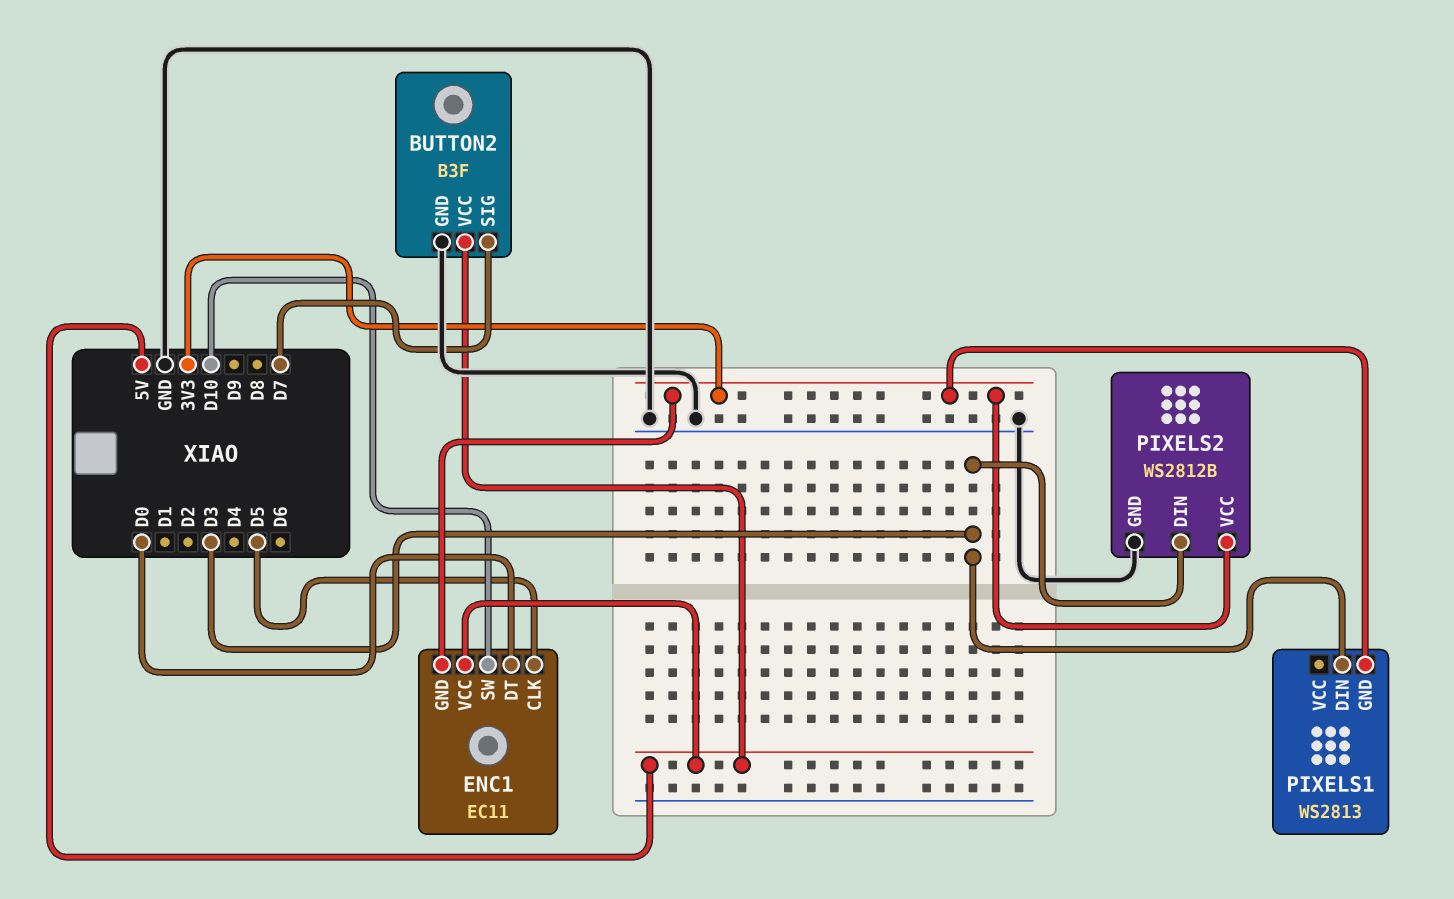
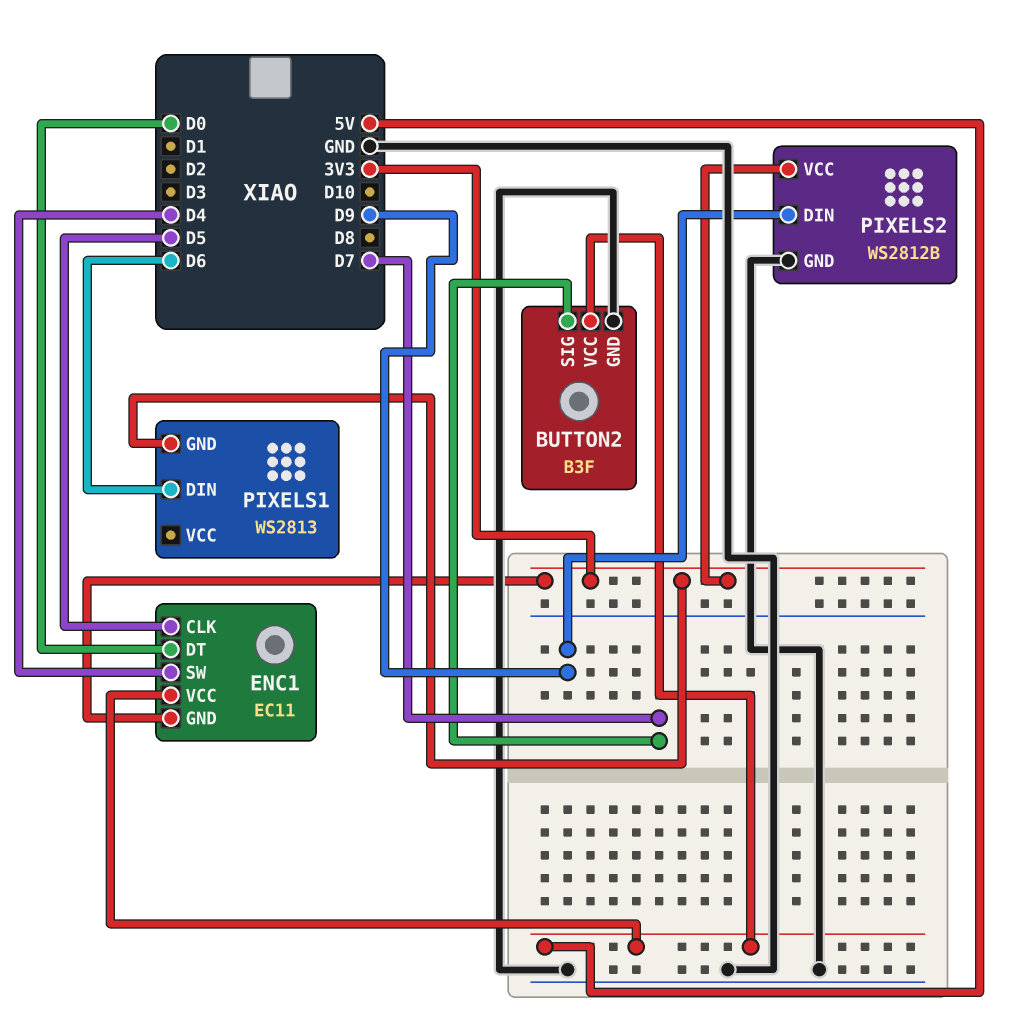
ENC1 pin SW: D10 -> D4
PIXELS1 pin DIN: D3 -> D6
PIXELS2 pin DIN: D3 -> D9

